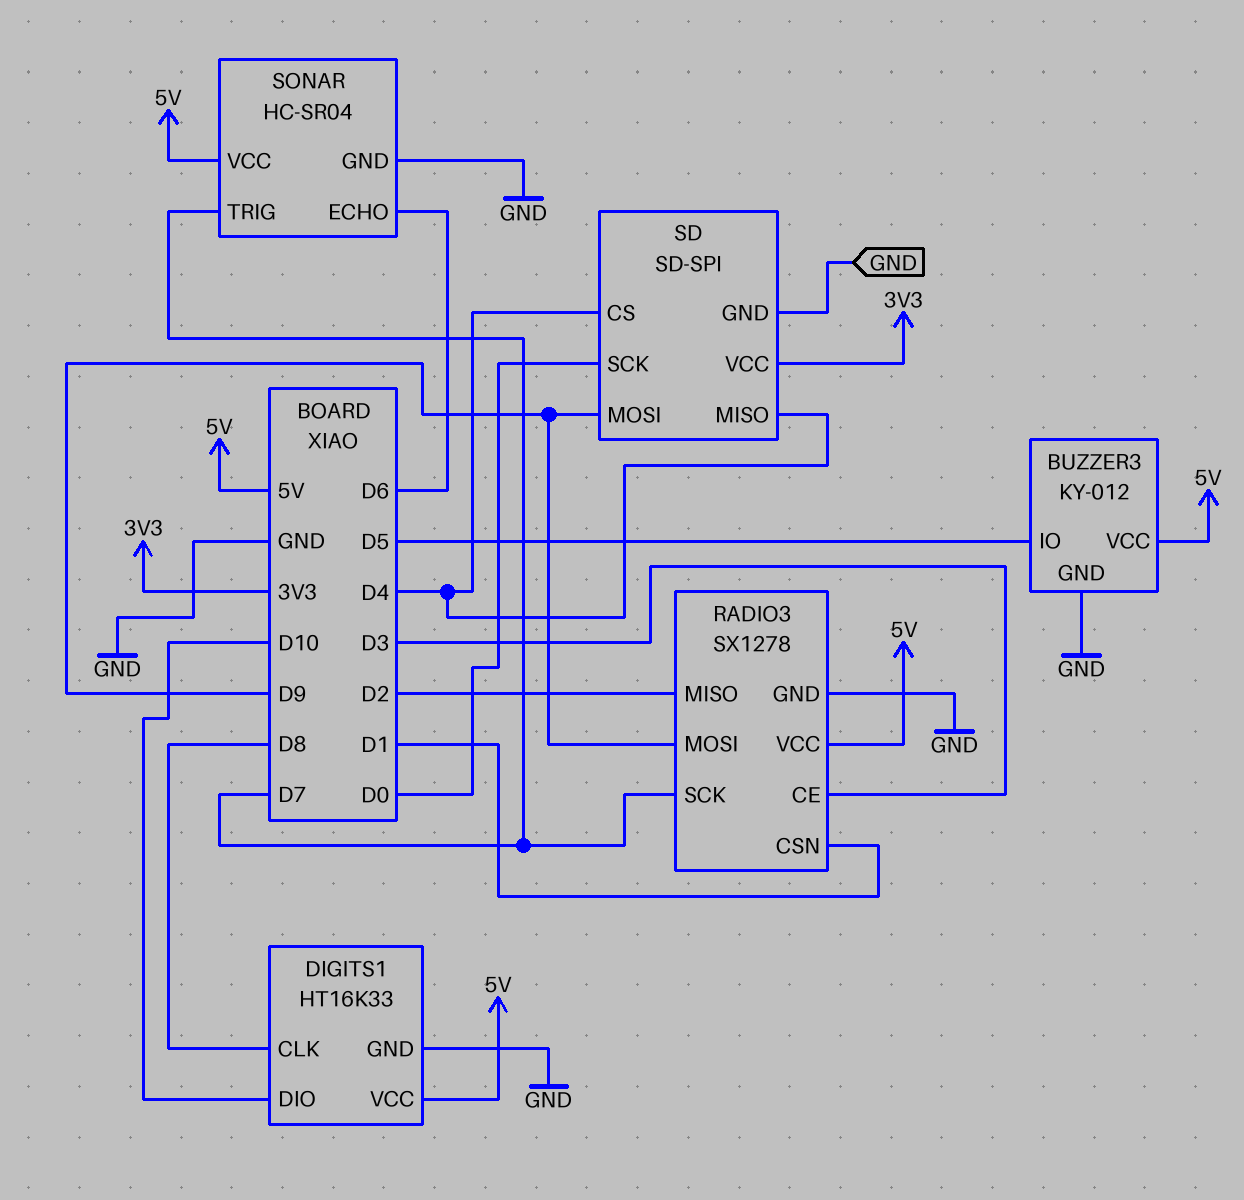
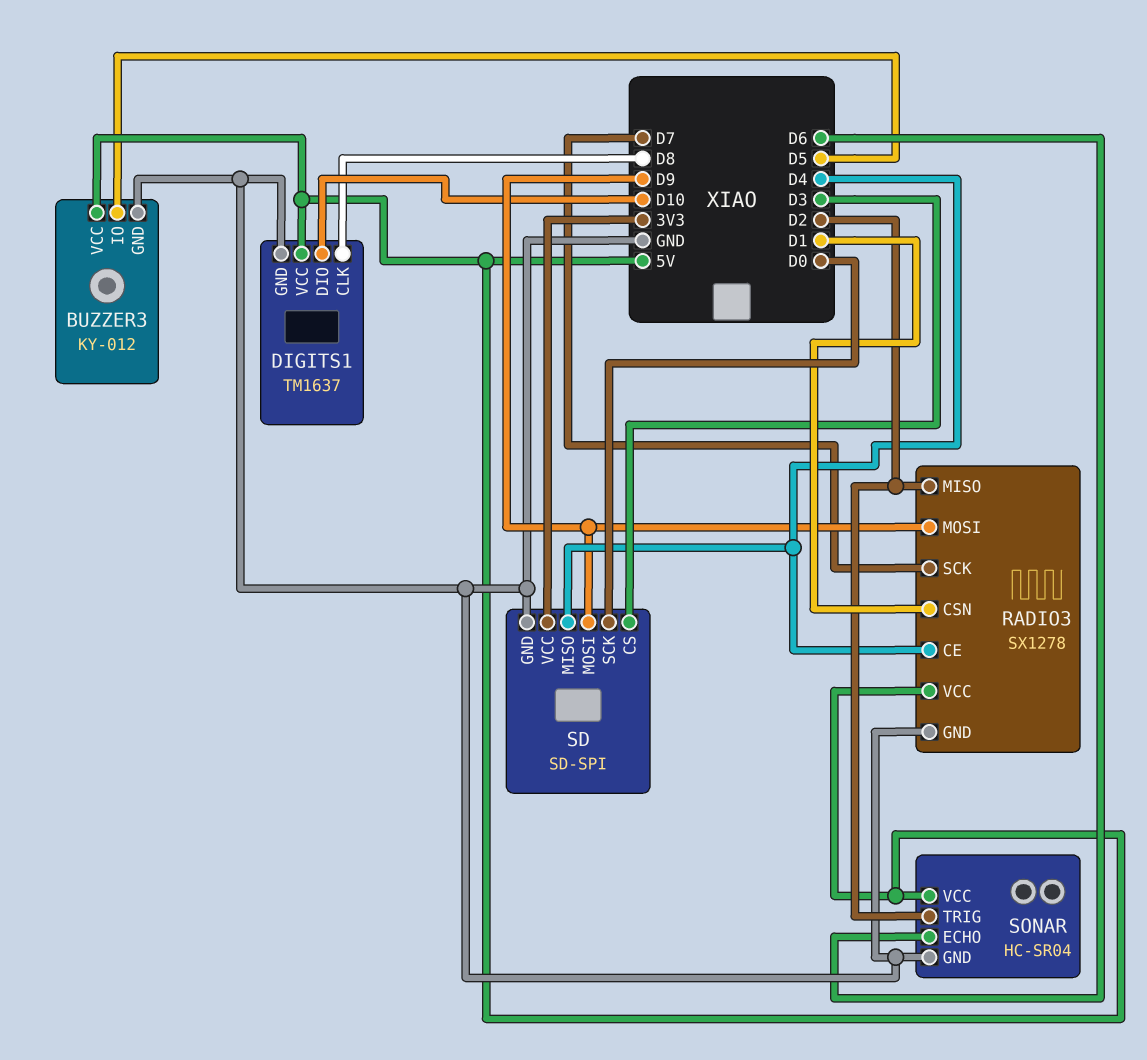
DIGITS1: HT16K33 -> TM1637
RADIO3 pin CE: D3 -> D4
SD pin CS: D4 -> D3
SONAR pin TRIG: D7 -> D2

